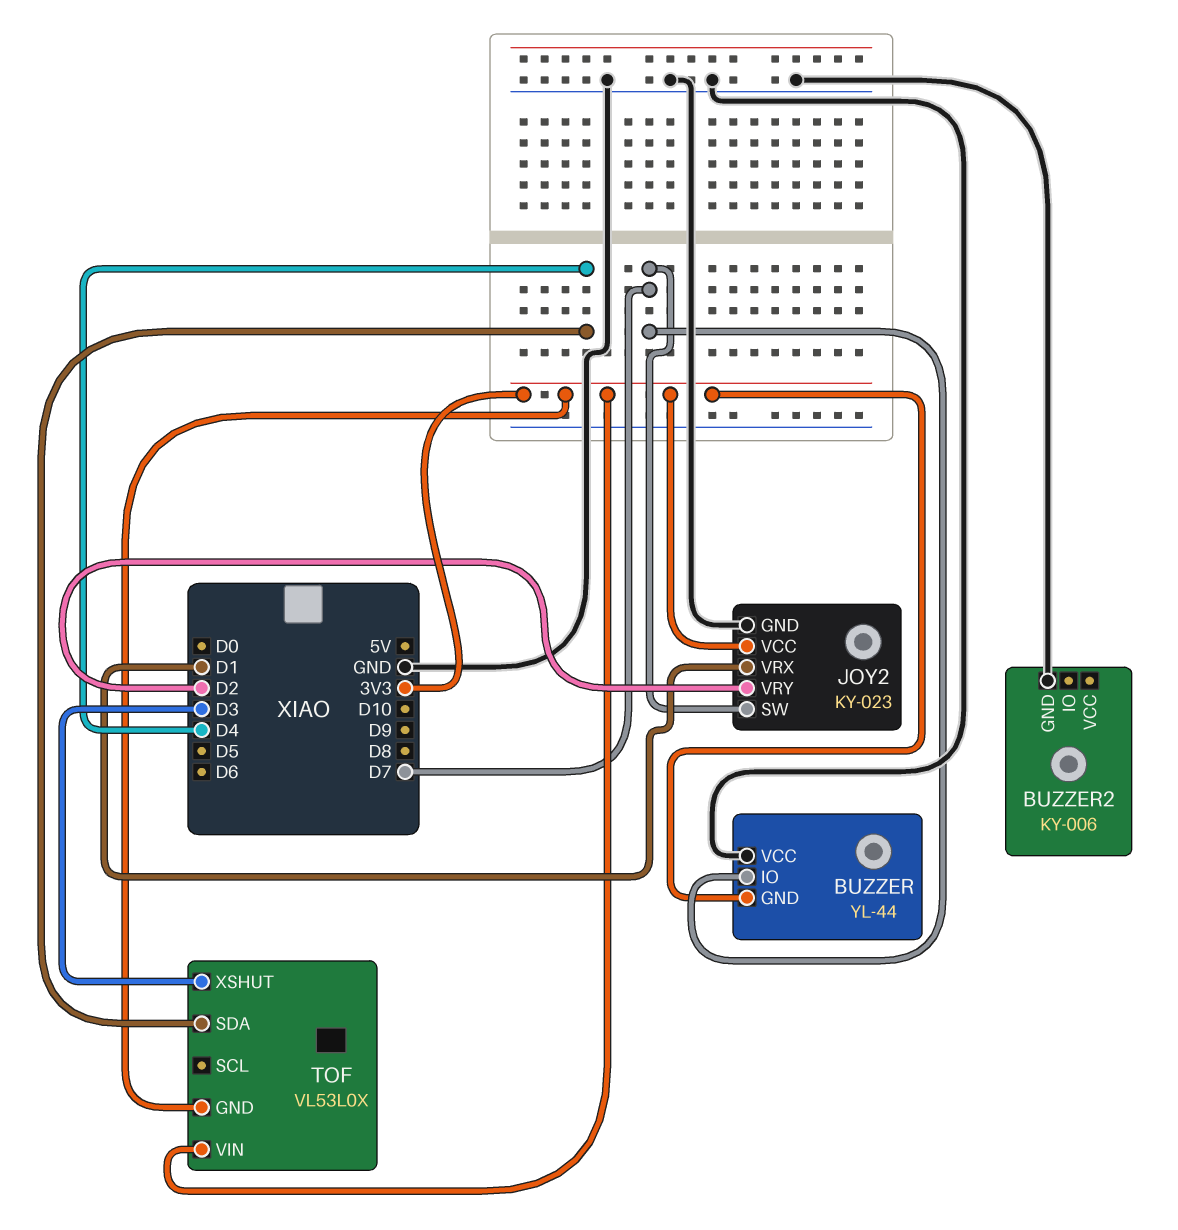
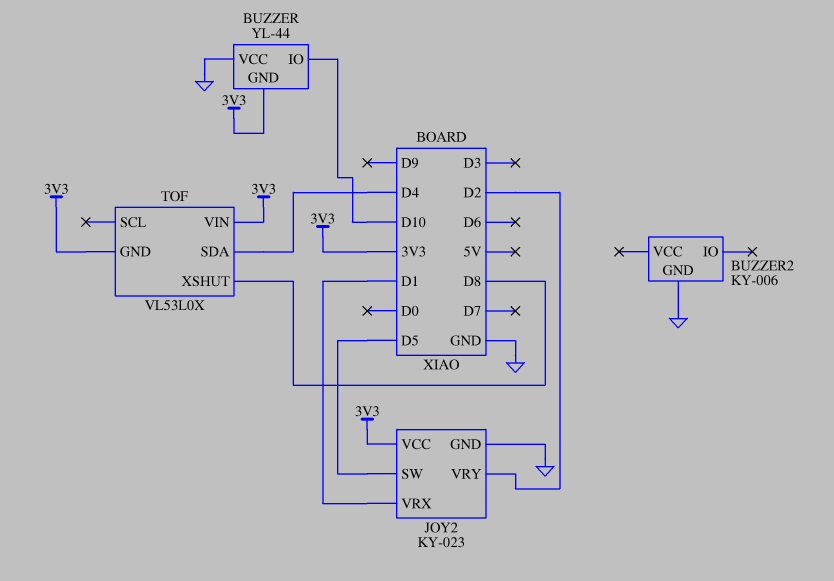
BUZZER pin IO: D7 -> D10
JOY2 pin SW: D7 -> D5
TOF pin XSHUT: D3 -> D8

